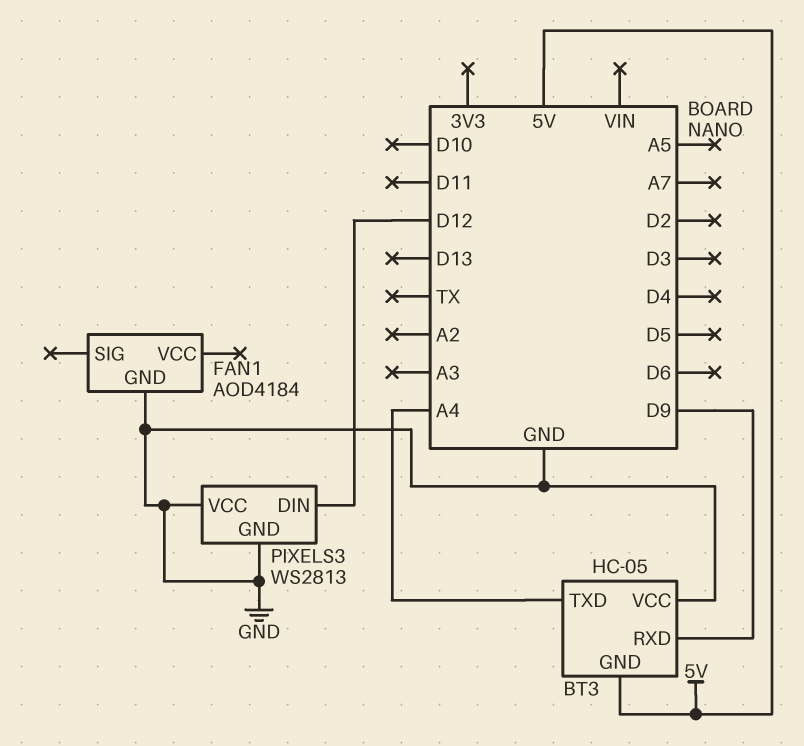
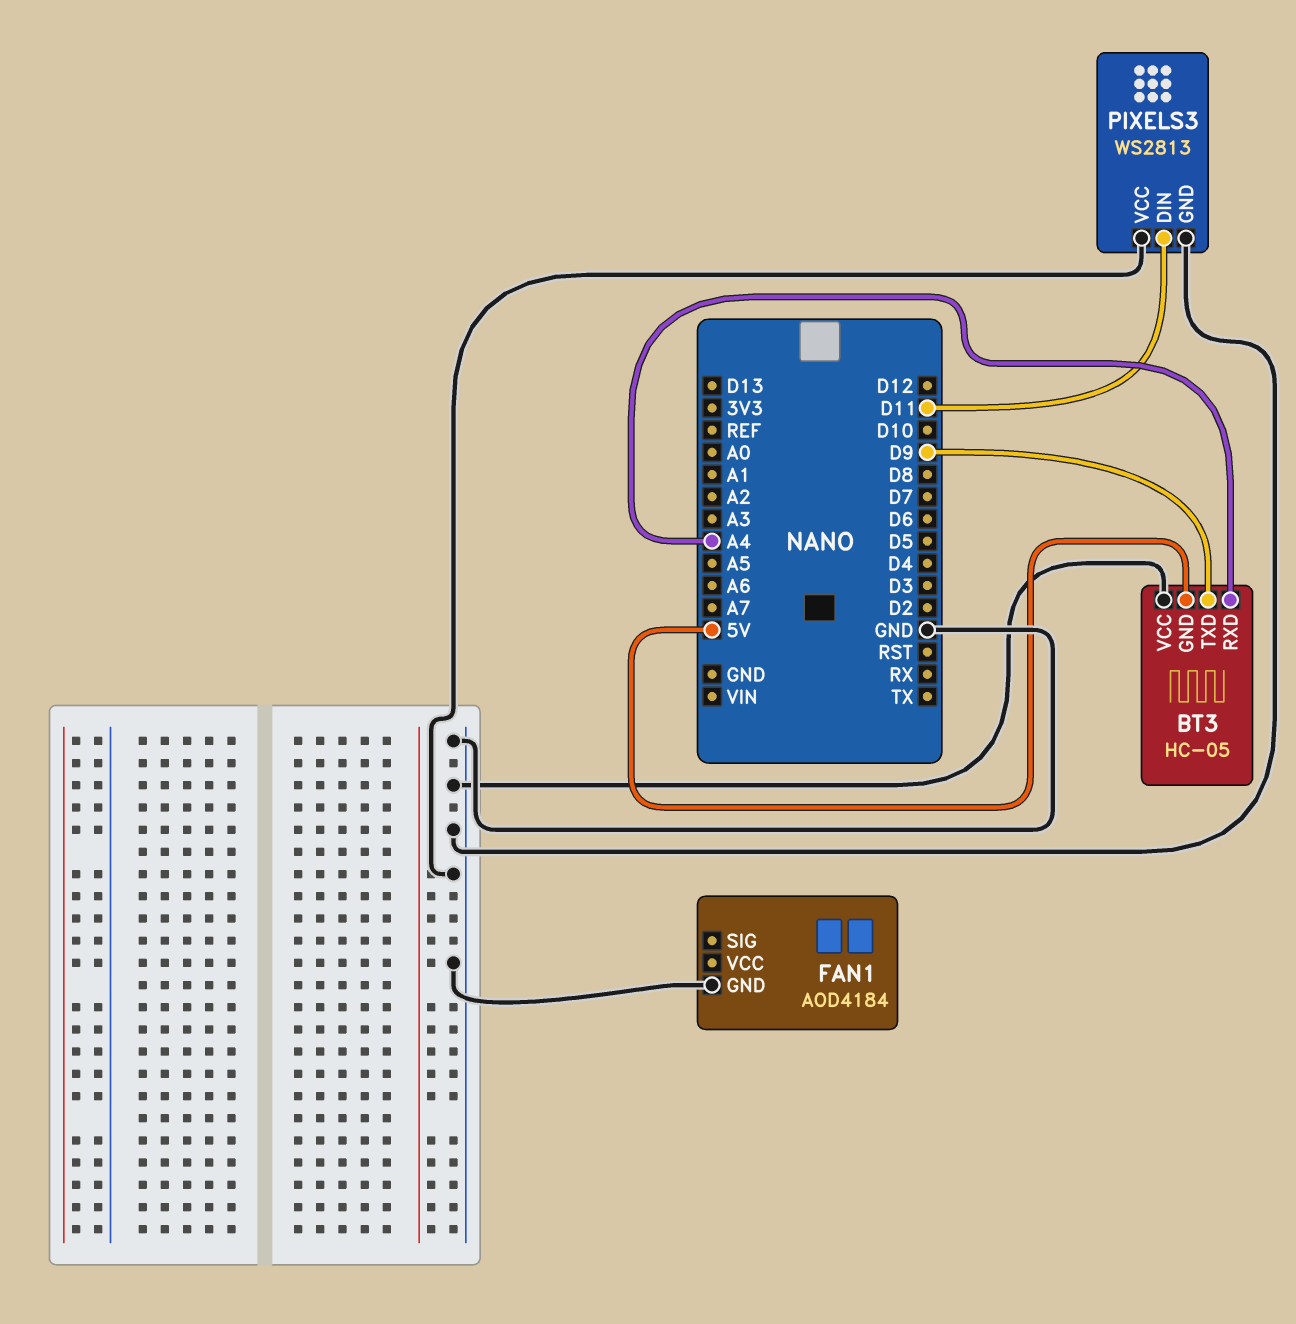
BT3 pin RXD: D9 -> A4
BT3 pin TXD: A4 -> D9
PIXELS3 pin DIN: D12 -> D11

